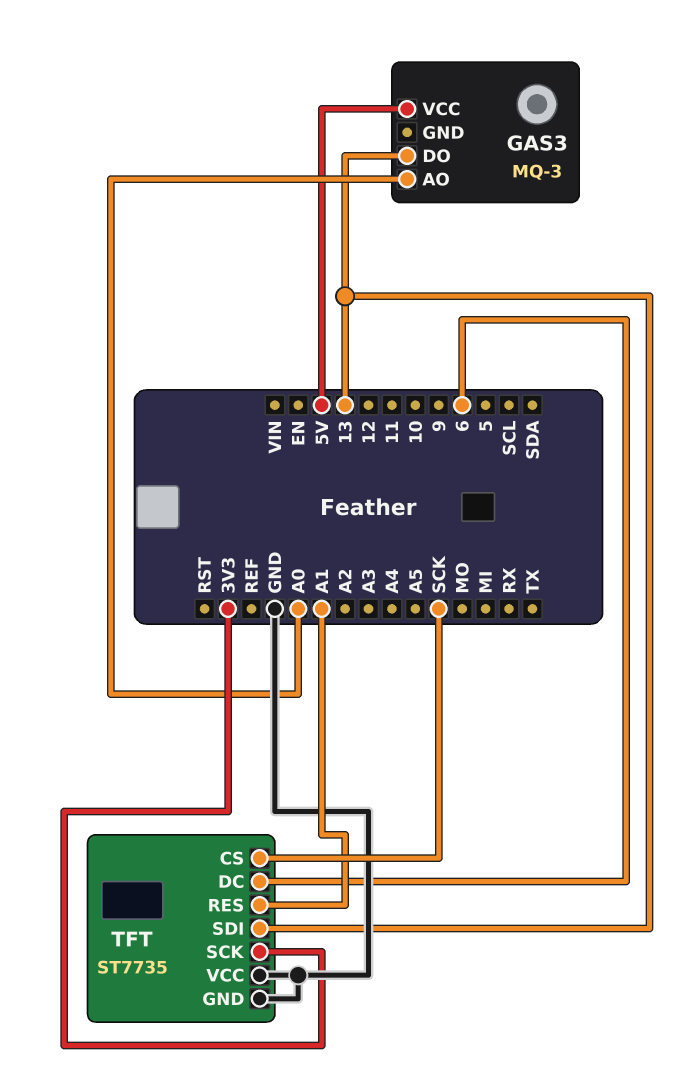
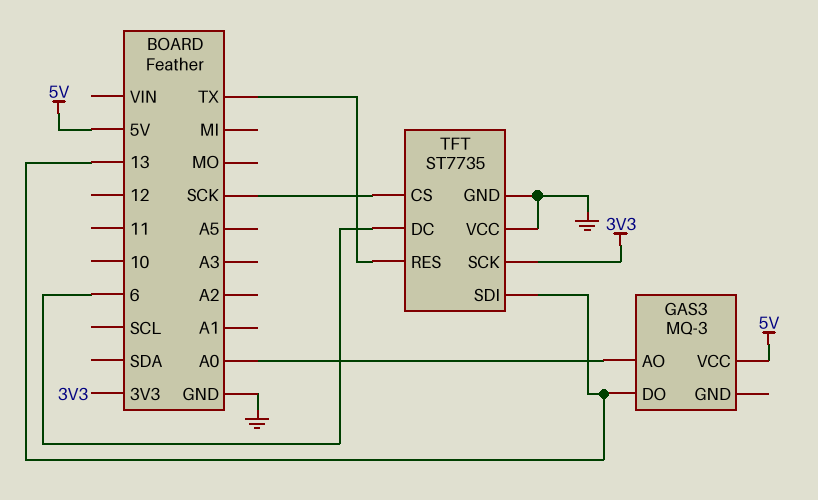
TFT pin RES: A1 -> TX

